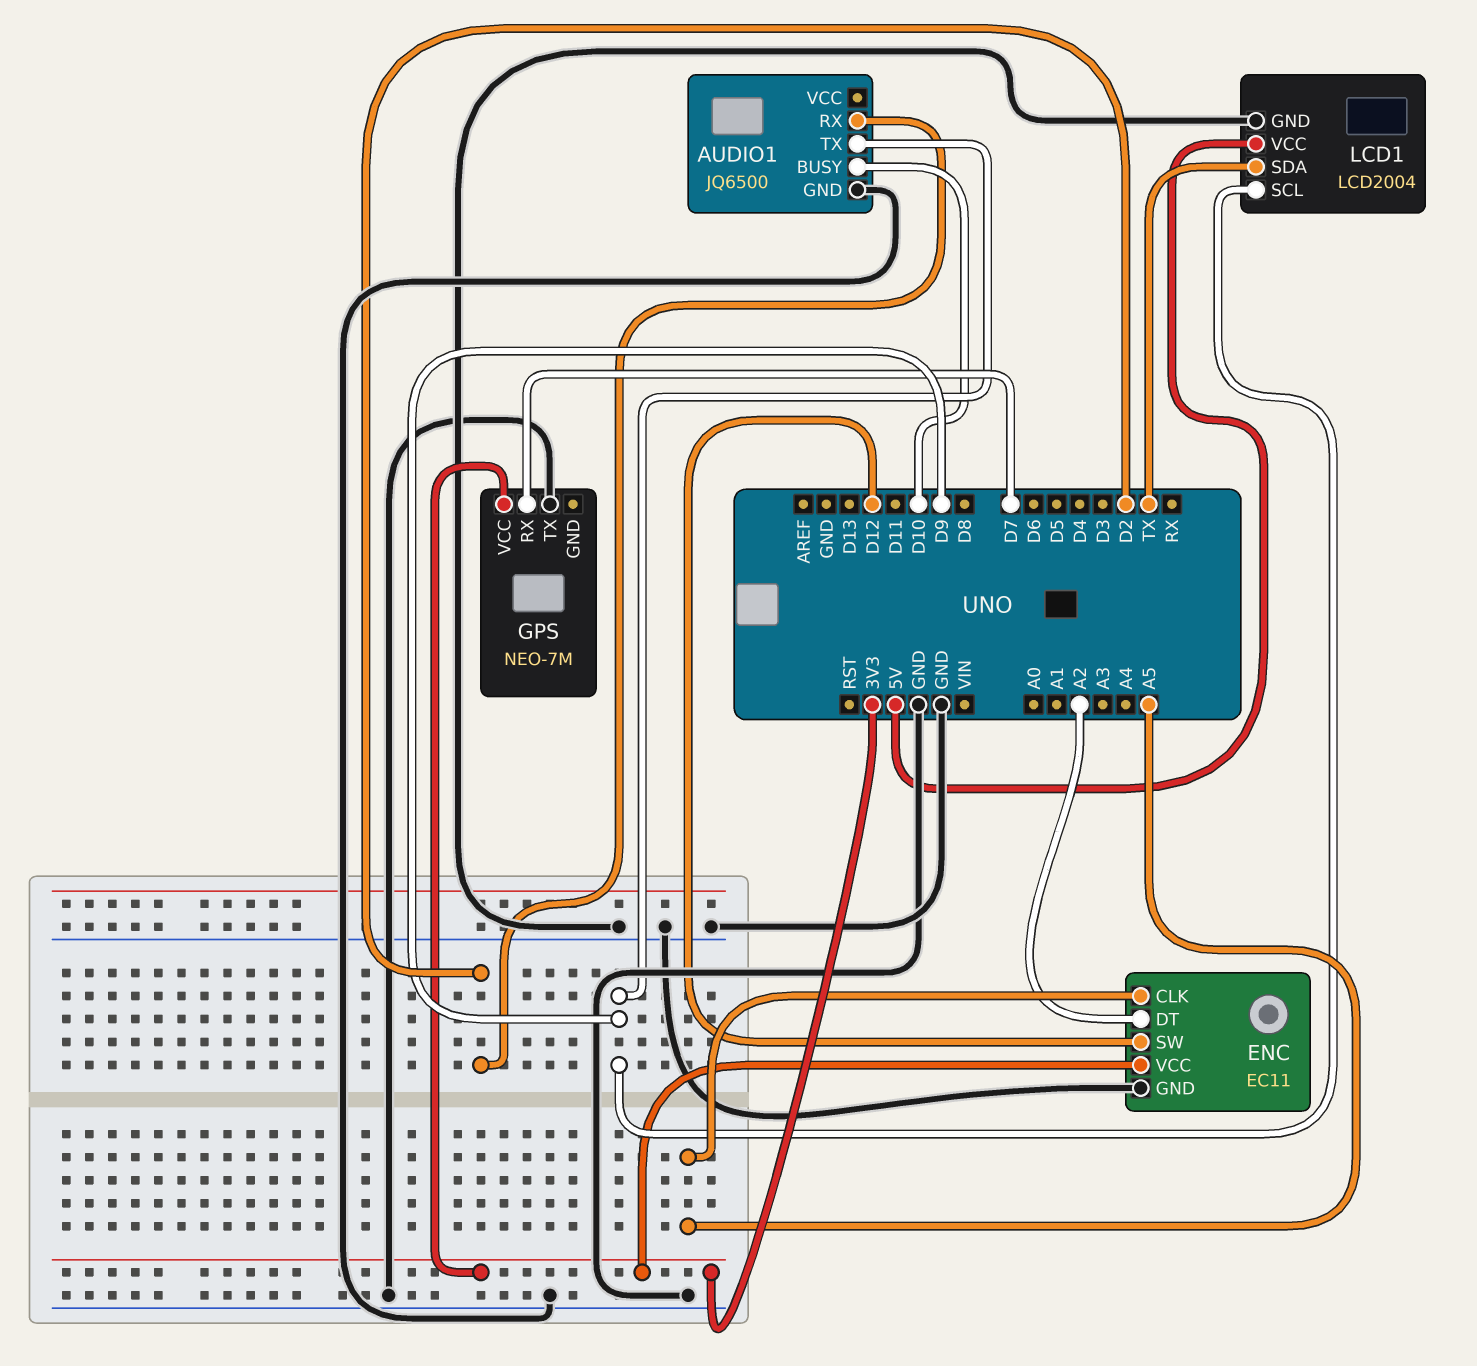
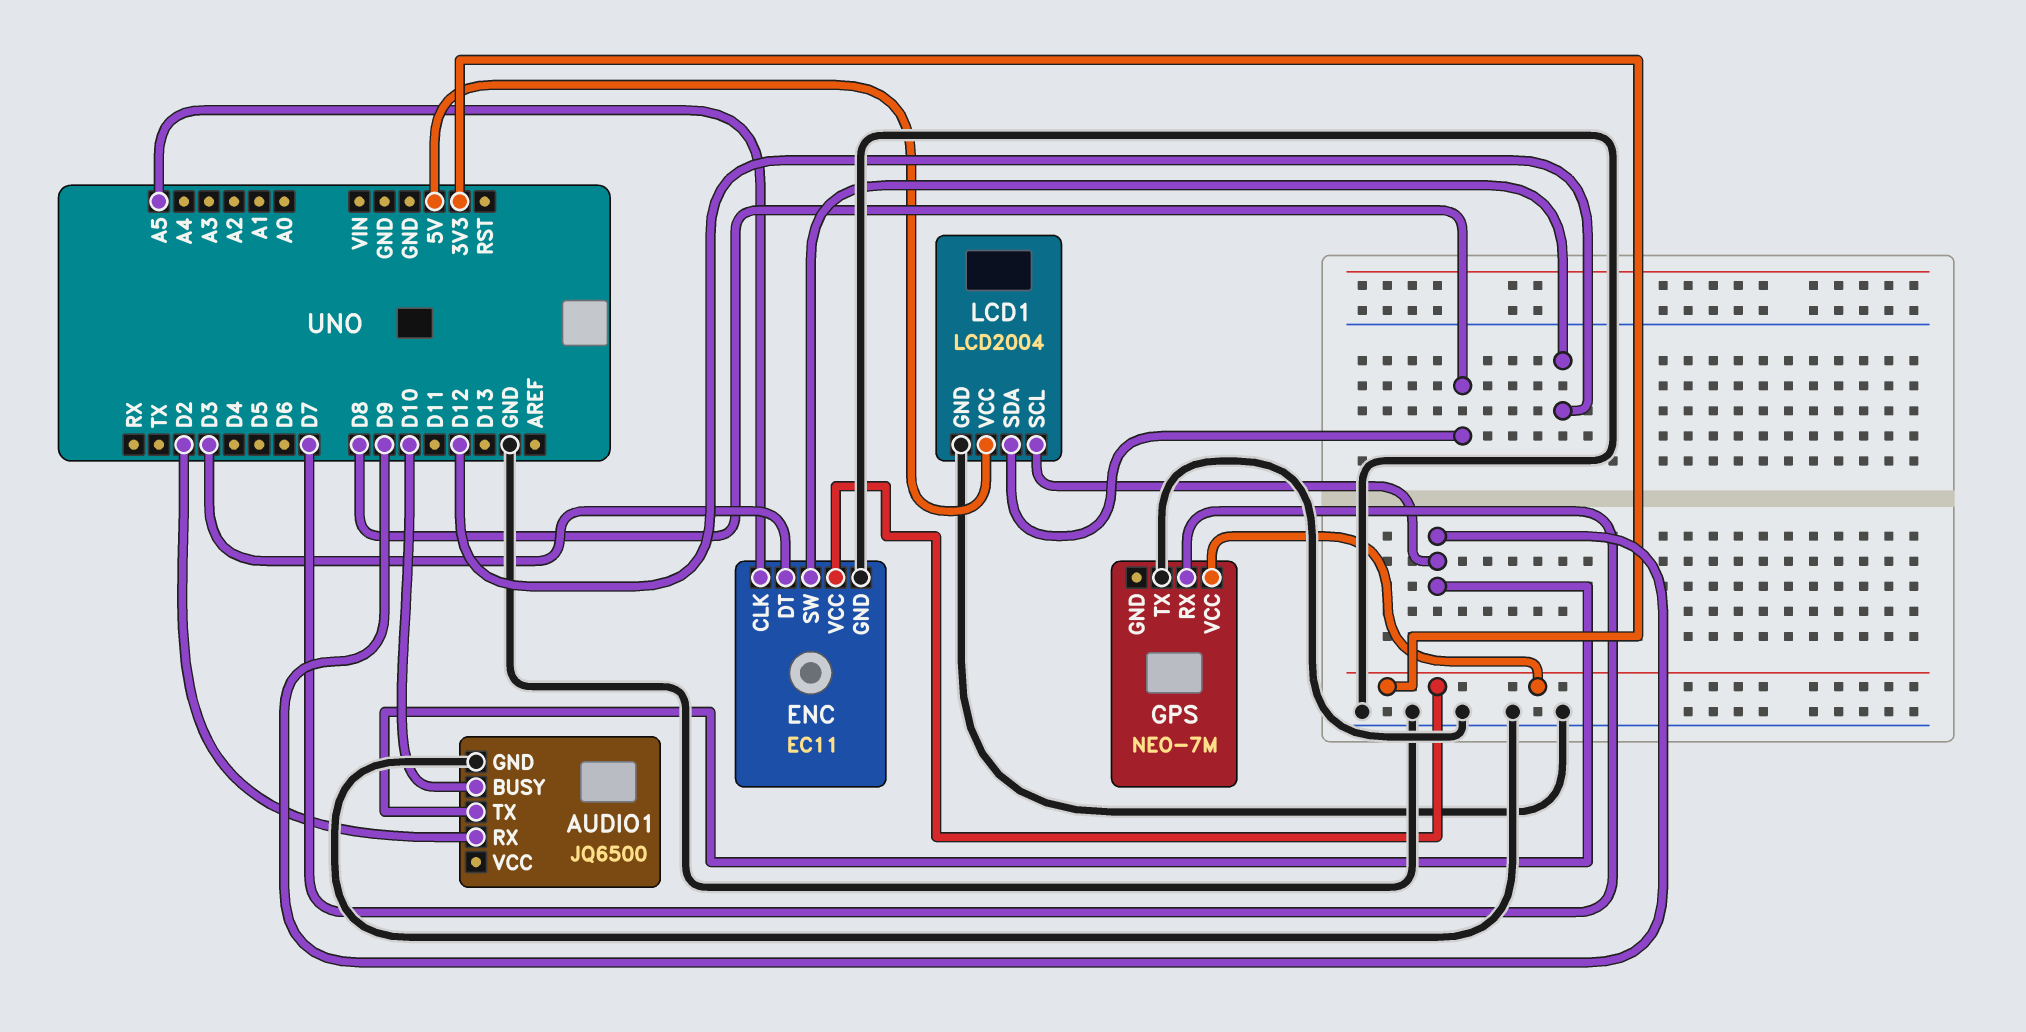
ENC pin DT: A2 -> D3
LCD1 pin SDA: TX -> D8

